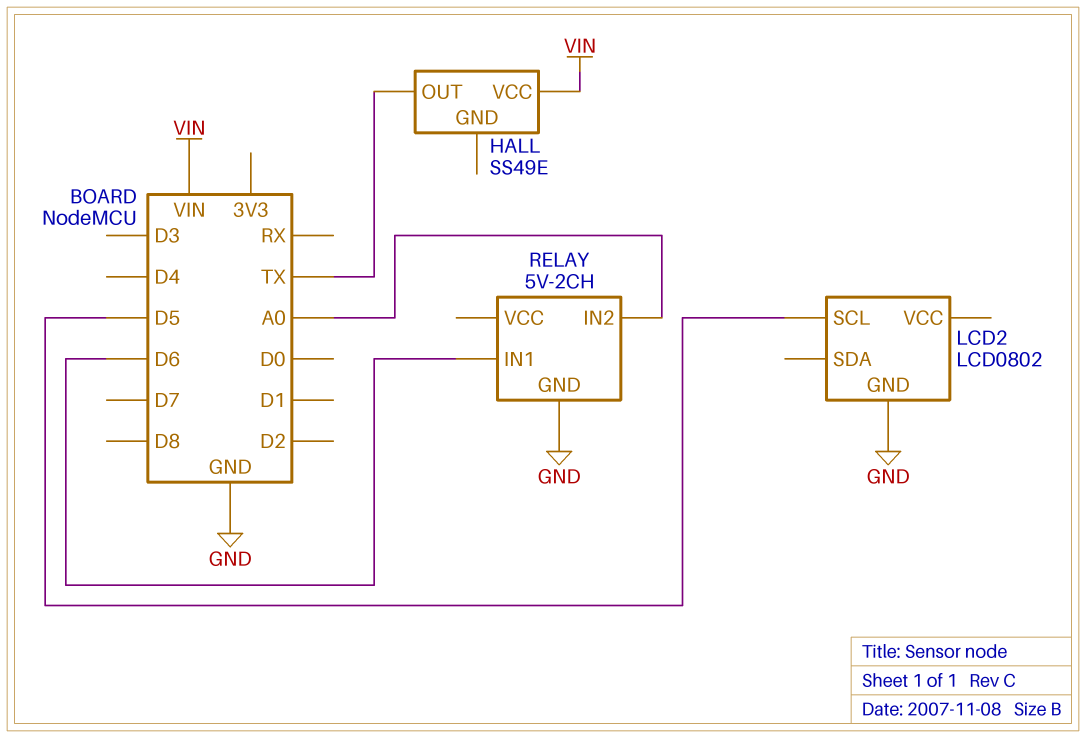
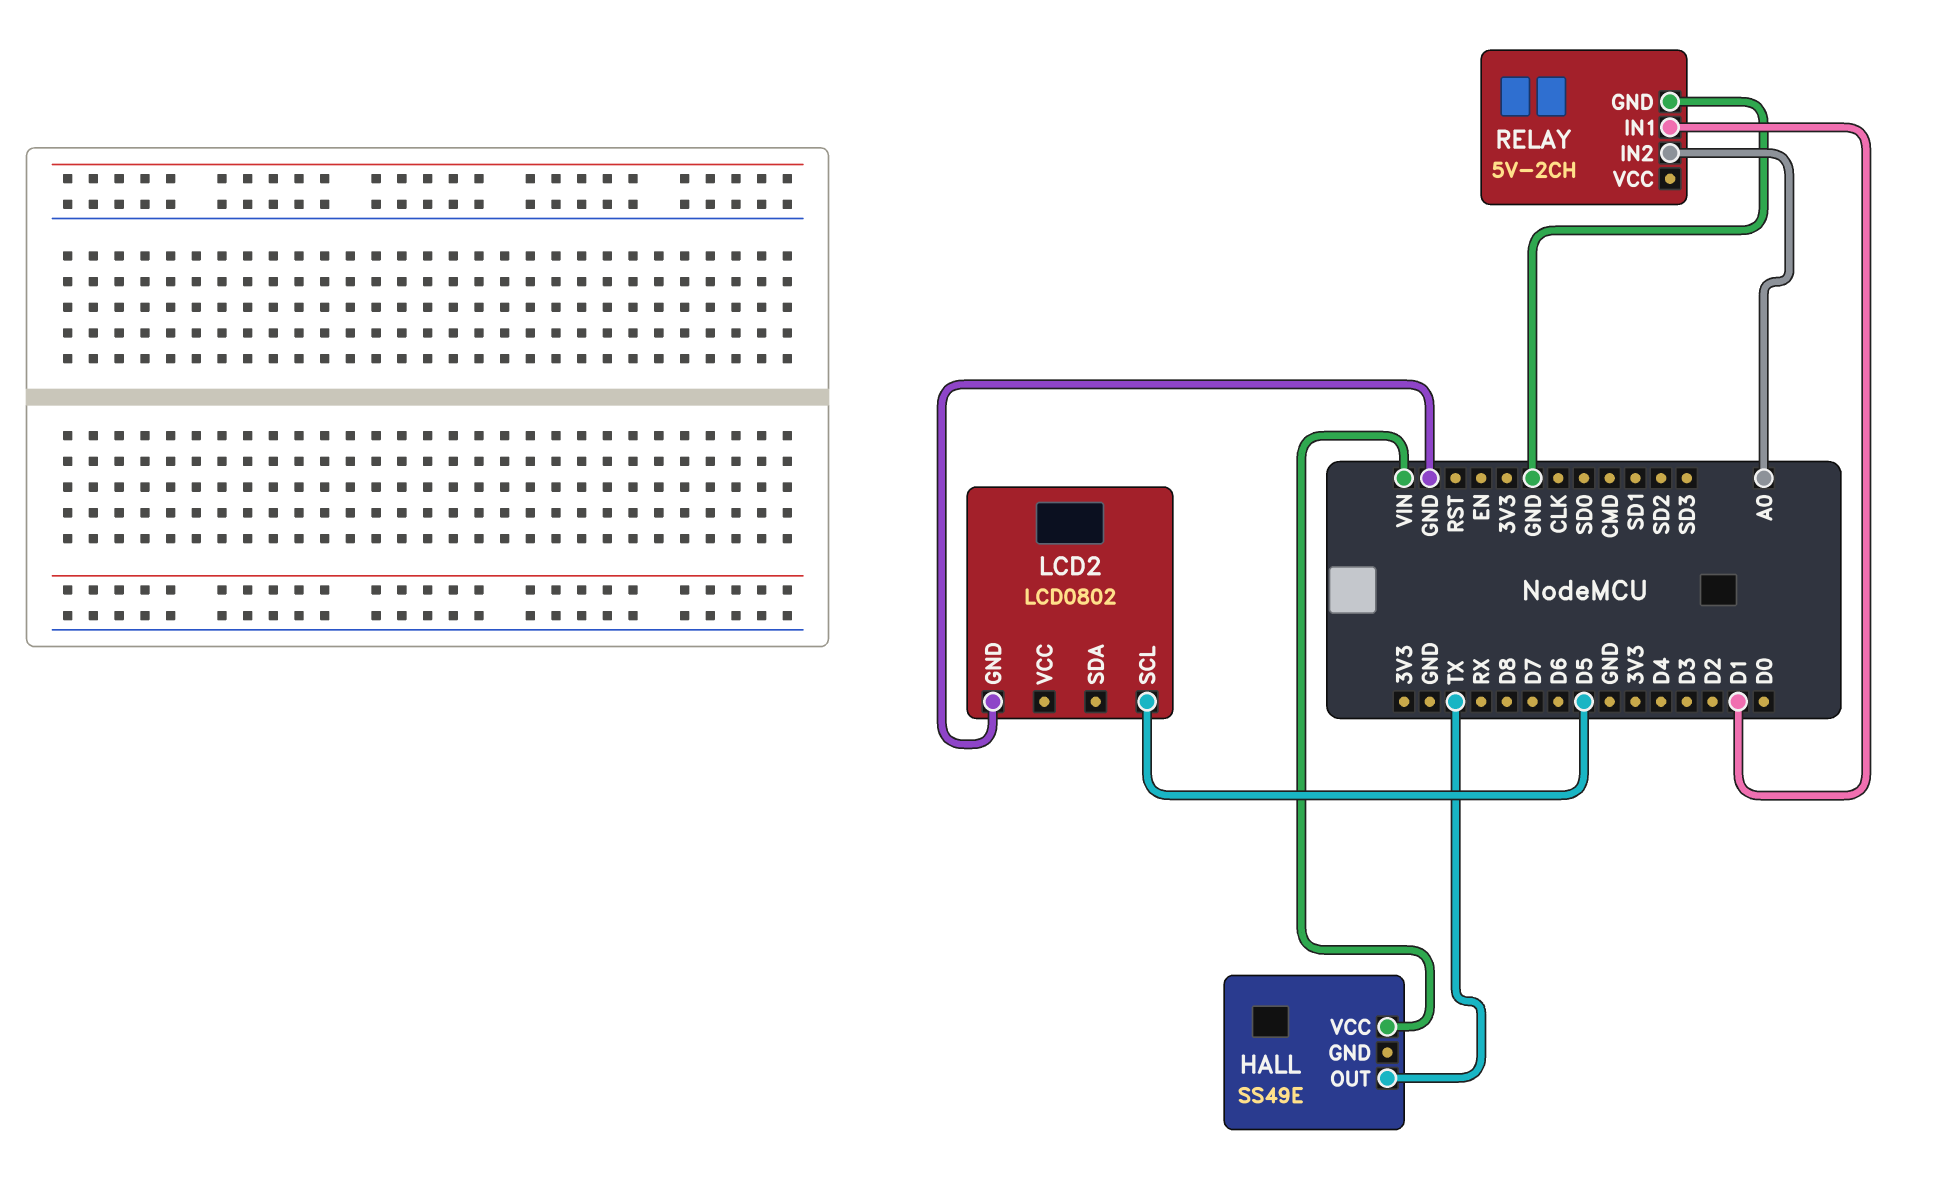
RELAY pin IN1: D6 -> D1

